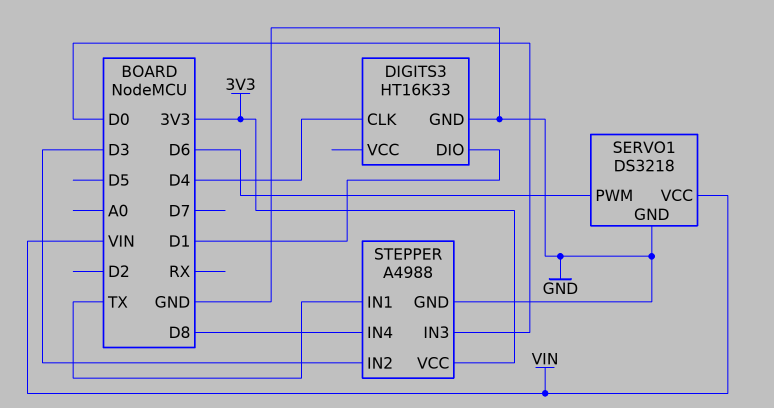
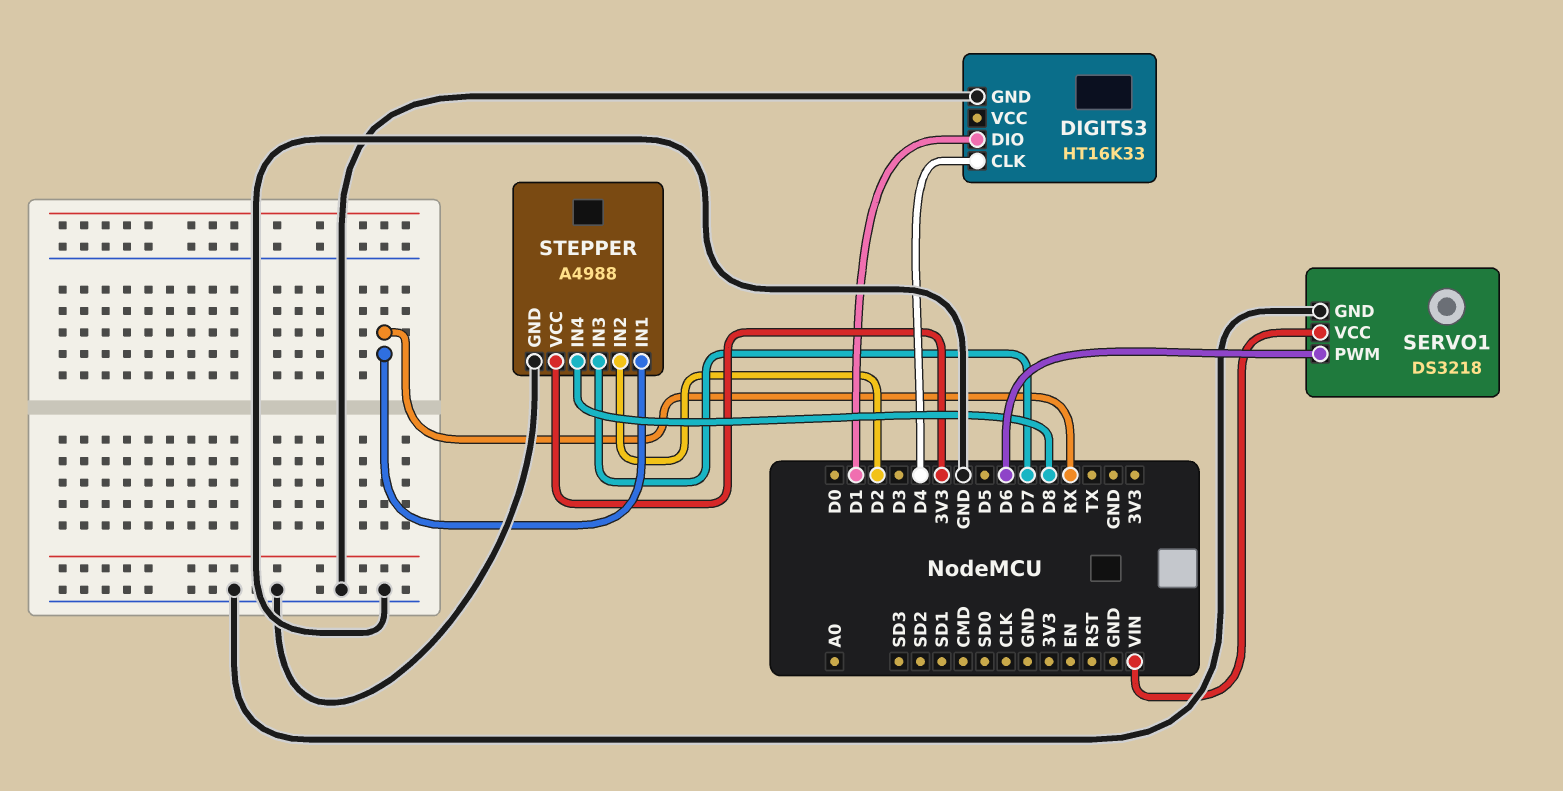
STEPPER pin IN1: TX -> RX
STEPPER pin IN2: D3 -> D2
STEPPER pin IN3: D0 -> D7

